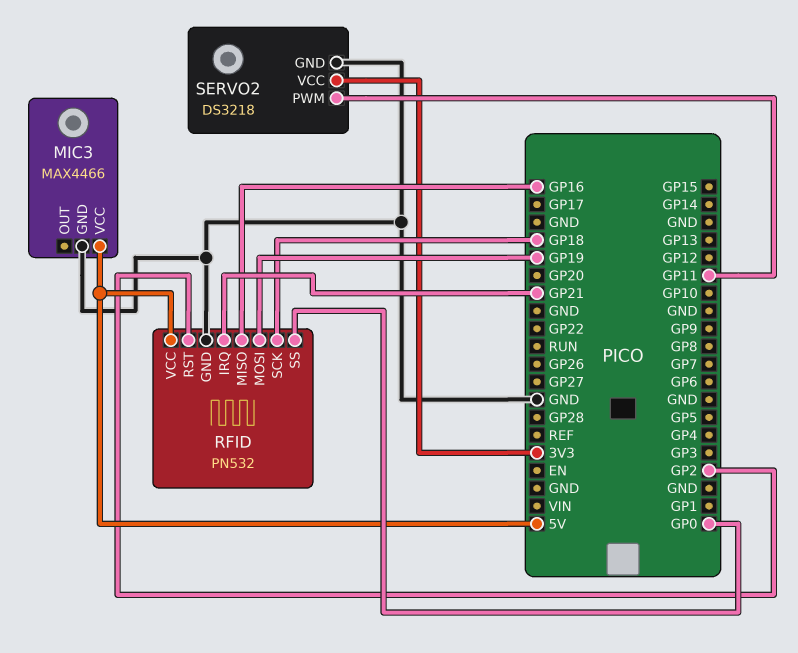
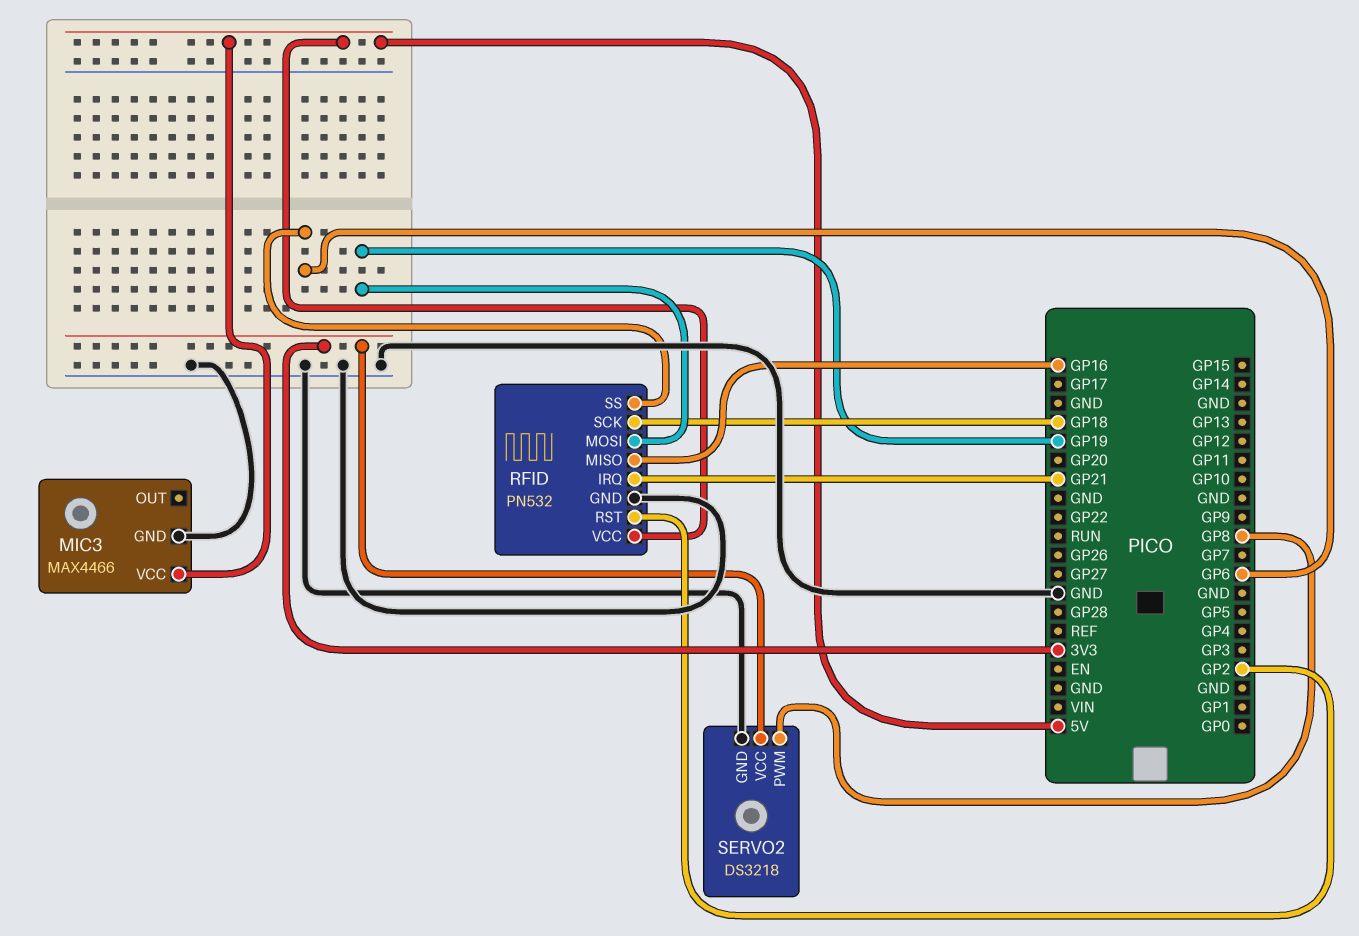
RFID pin SS: GP0 -> GP6
SERVO2 pin PWM: GP11 -> GP8

